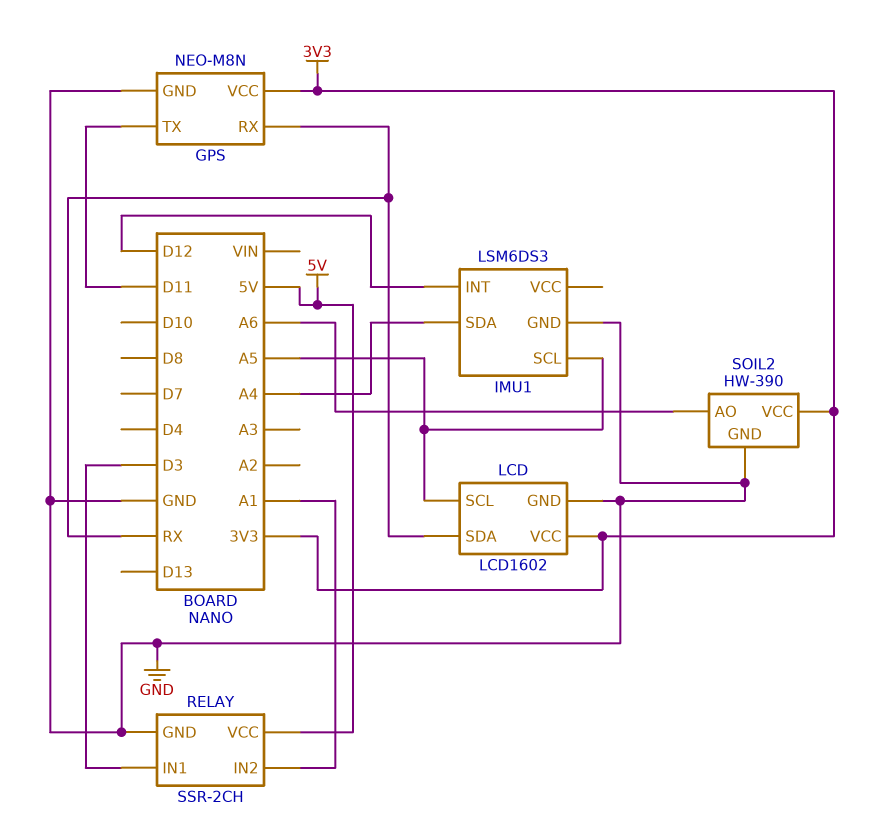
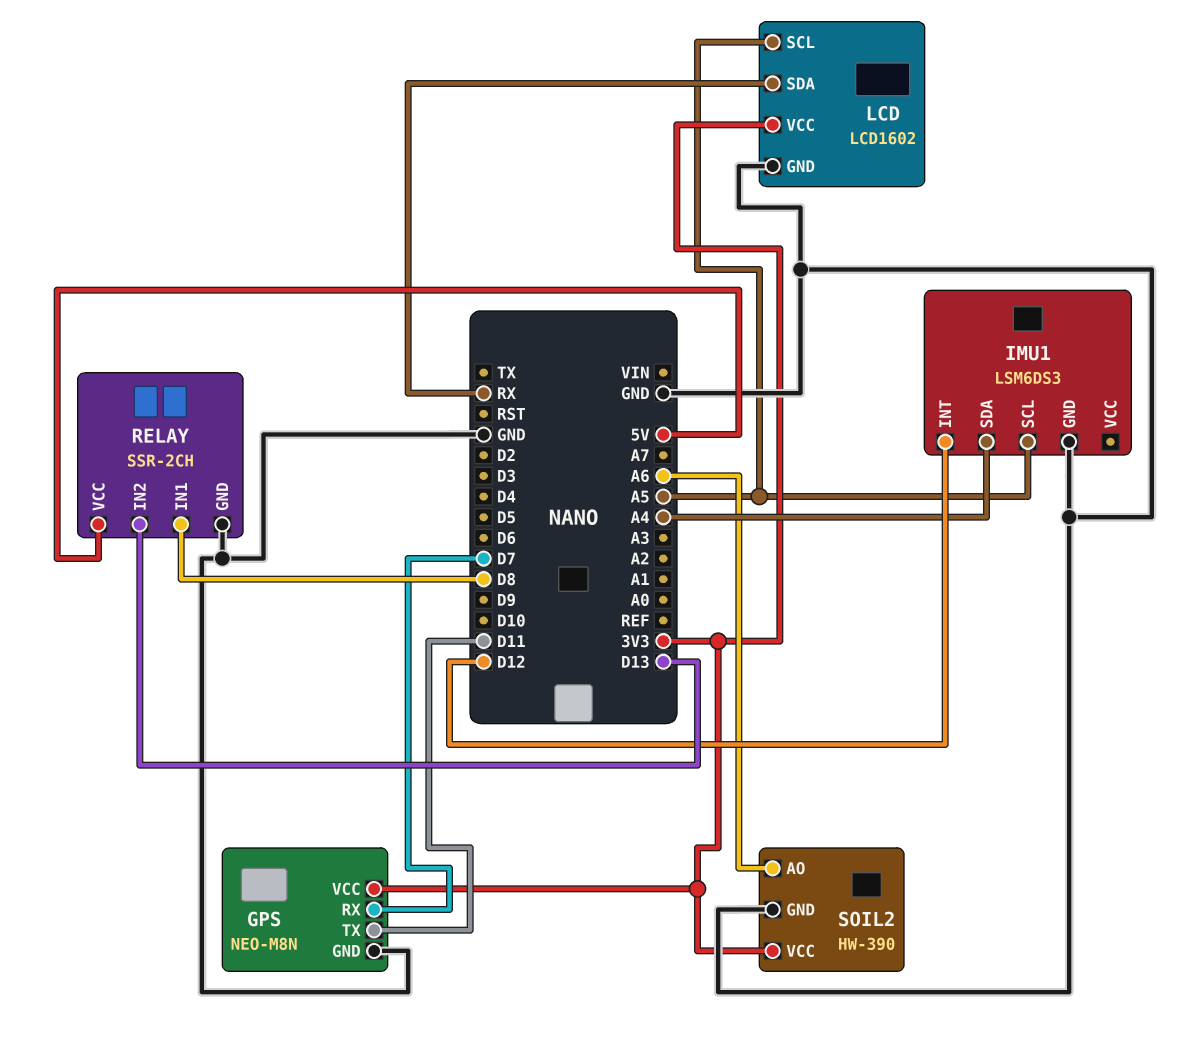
GPS pin RX: RX -> D7
RELAY pin IN1: D3 -> D8
RELAY pin IN2: A1 -> D13

